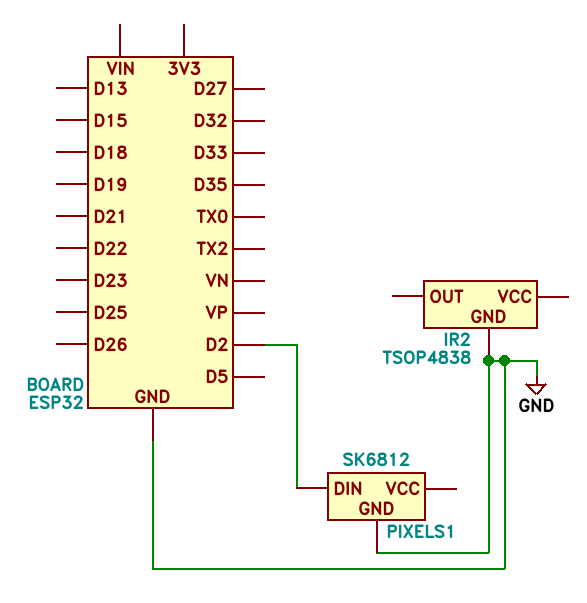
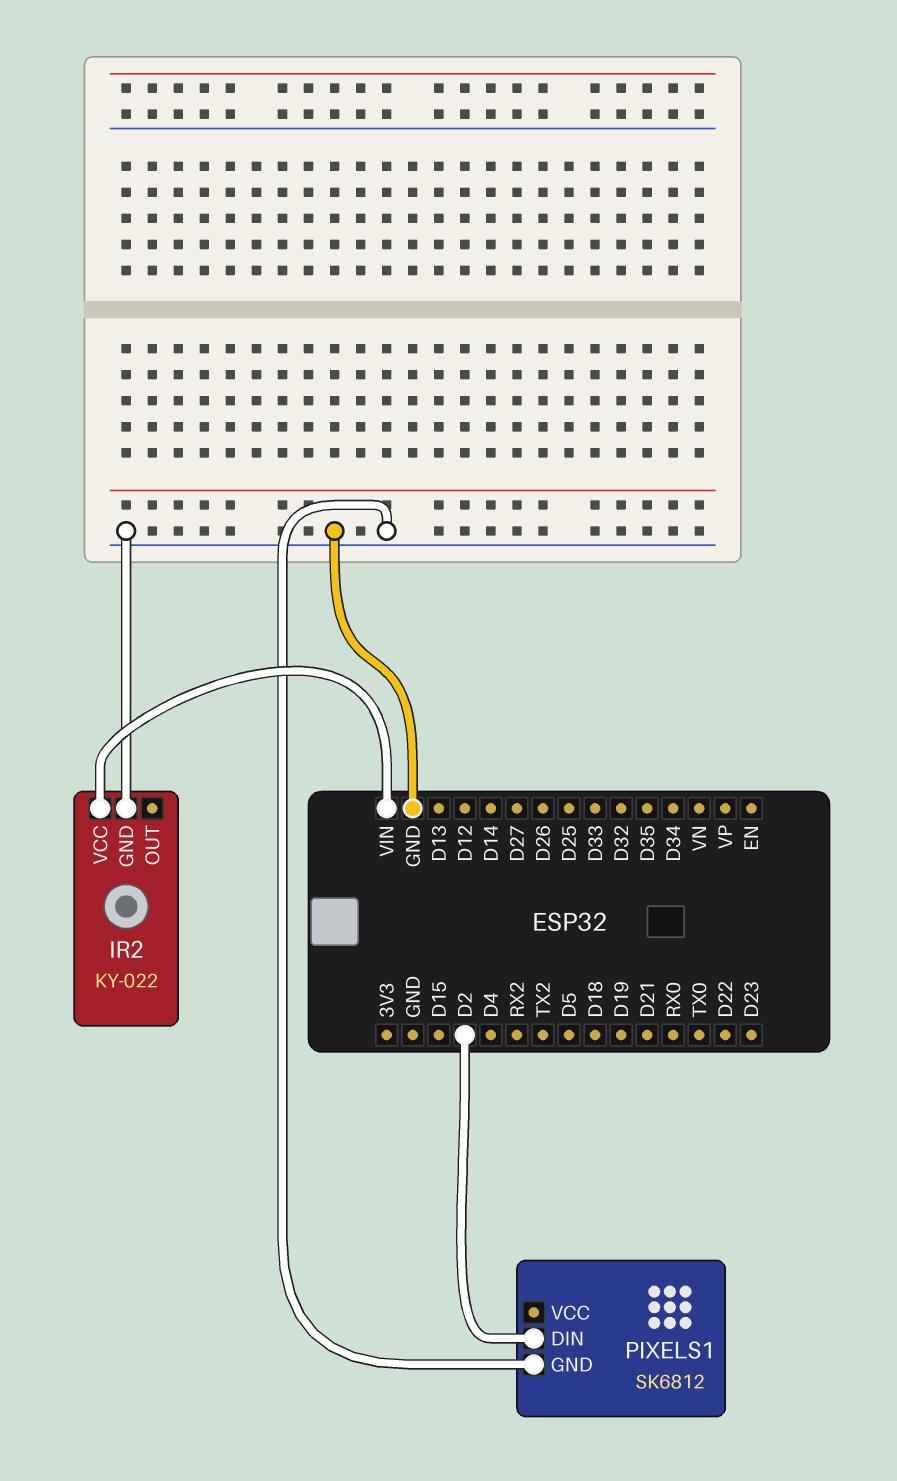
IR2: TSOP4838 -> KY-022
IR2 pin VCC: none -> VIN

